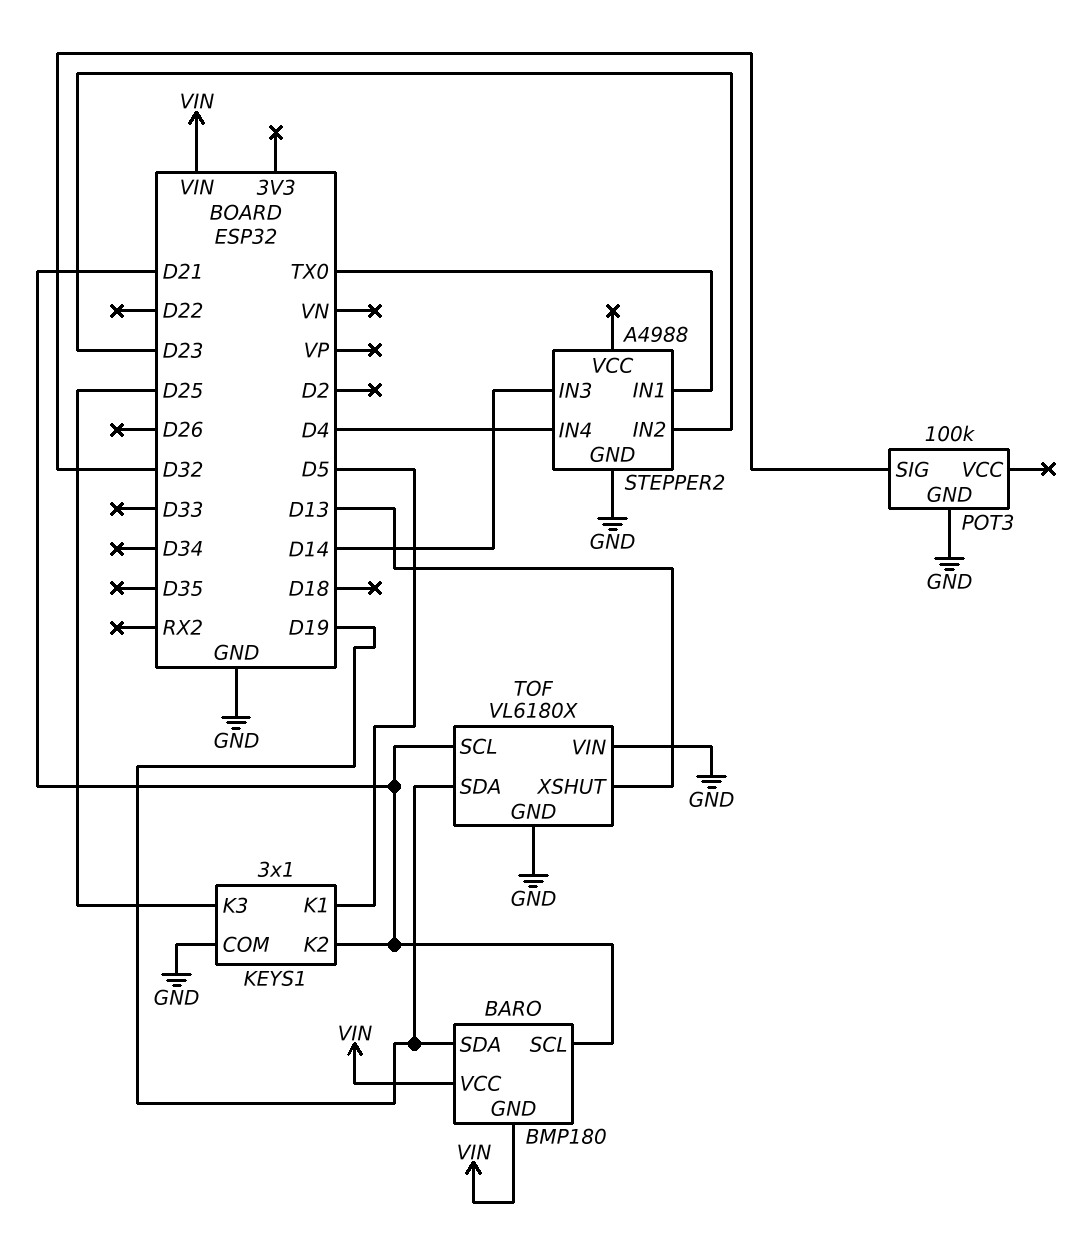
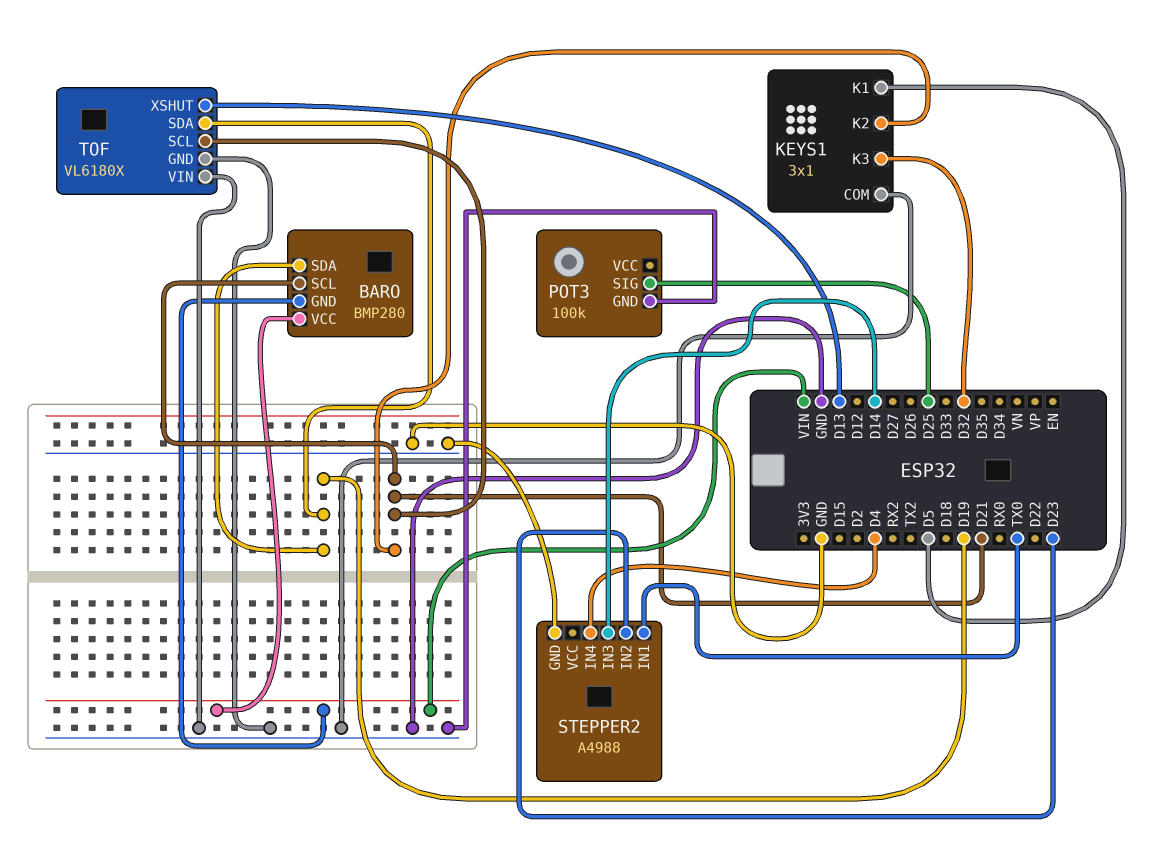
BARO: BMP180 -> BMP280
KEYS1 pin K3: D25 -> D32
POT3 pin SIG: D32 -> D25

